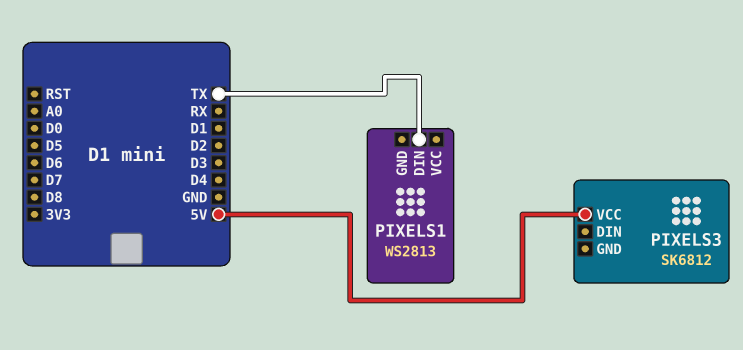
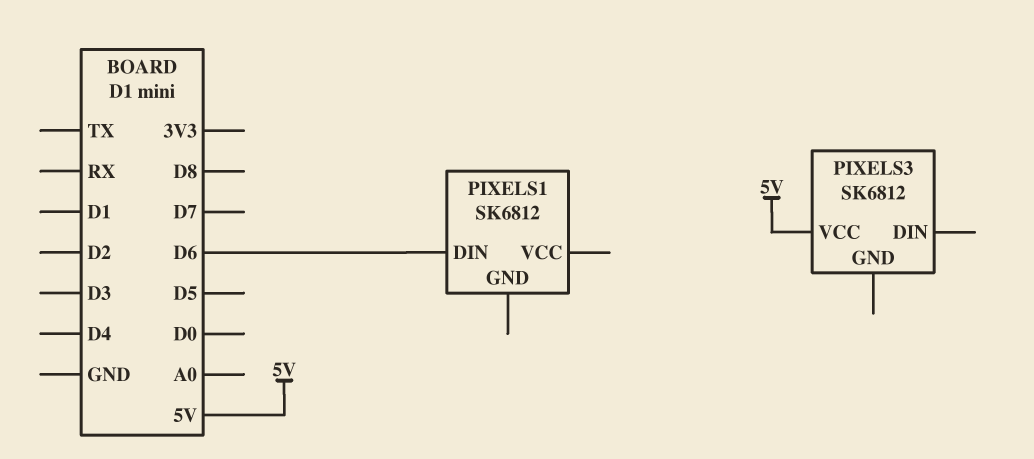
PIXELS1: WS2813 -> SK6812
PIXELS1 pin DIN: TX -> D6

